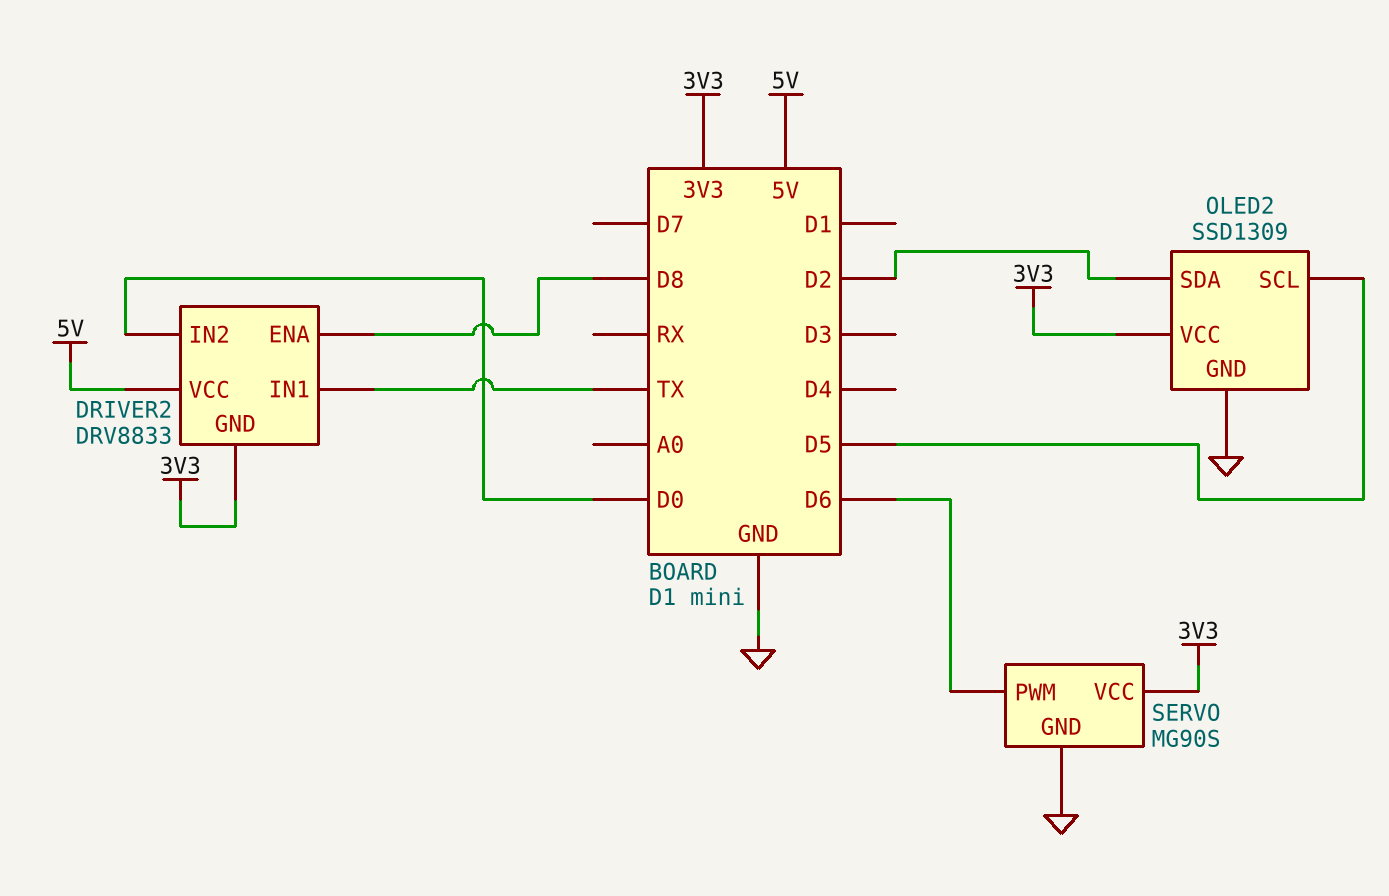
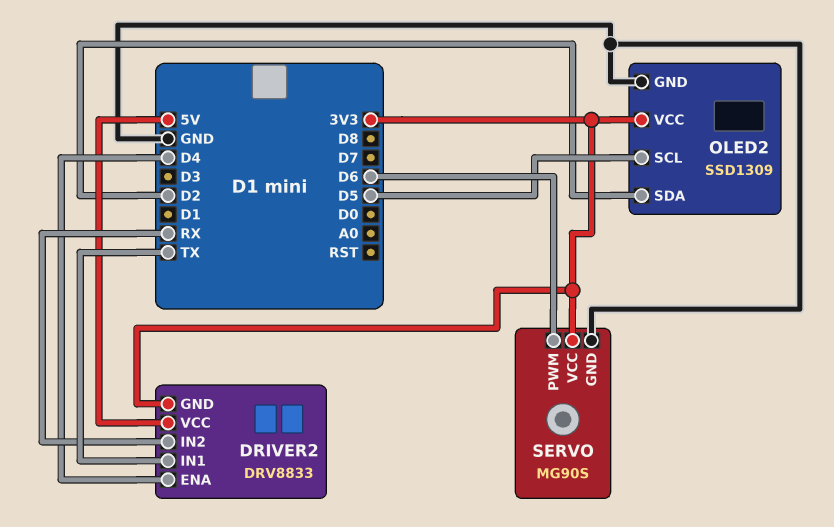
DRIVER2 pin ENA: D8 -> D4
DRIVER2 pin IN2: D0 -> RX

